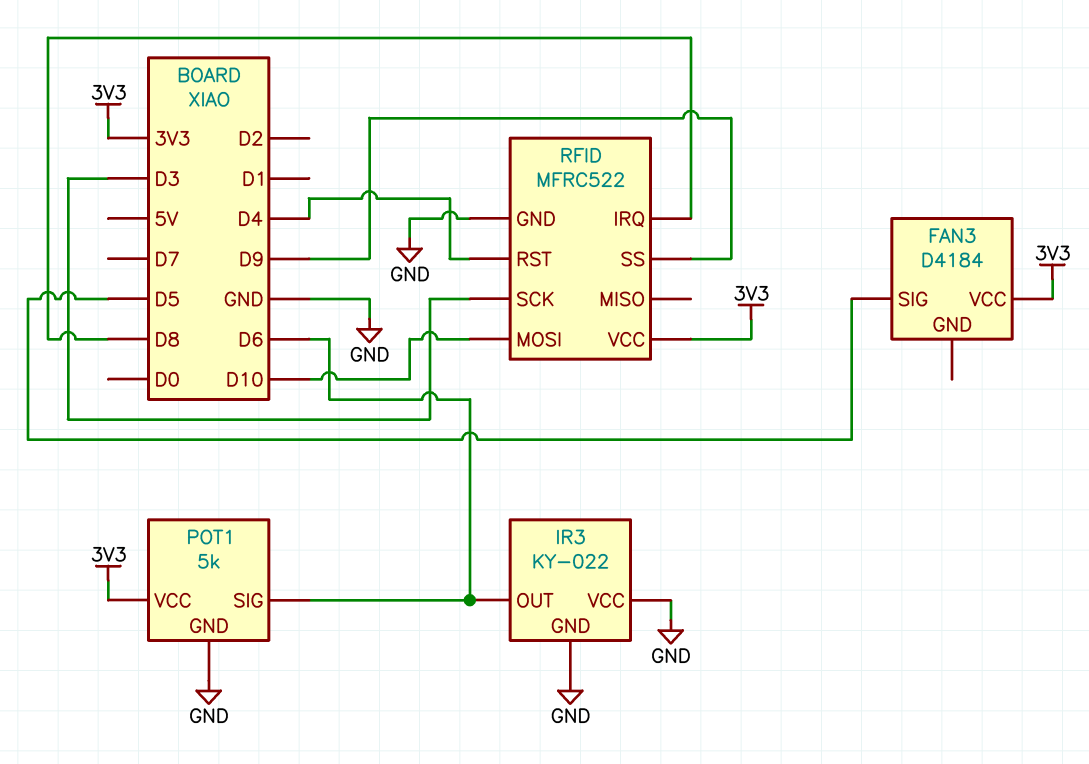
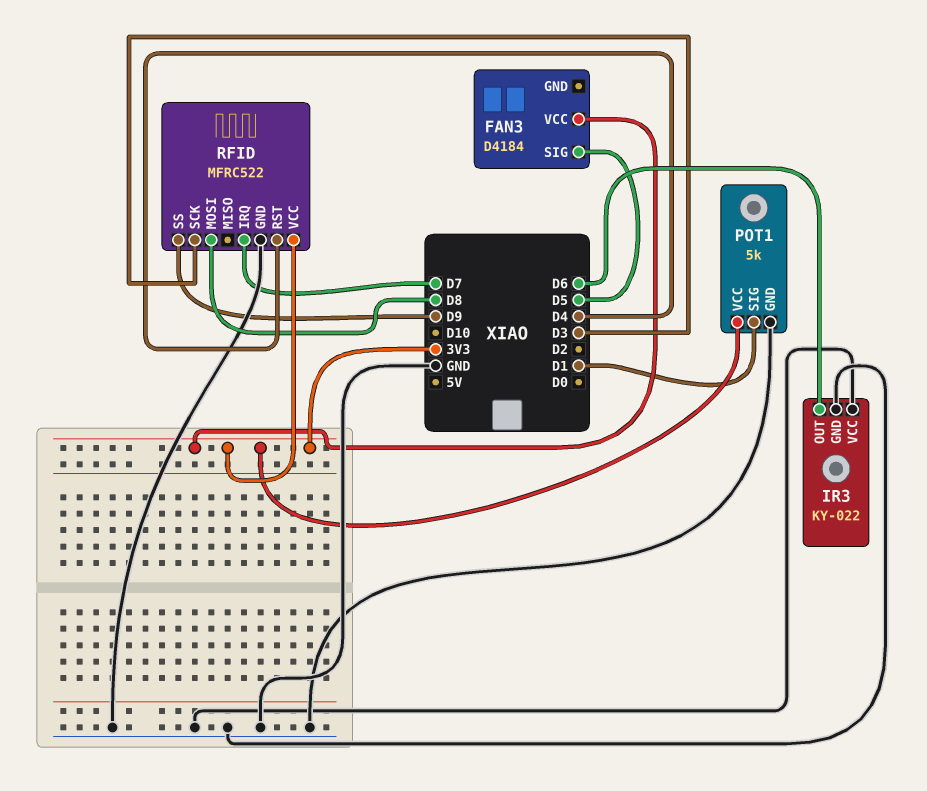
POT1 pin SIG: D6 -> D1
RFID pin IRQ: D8 -> D7
RFID pin MOSI: D10 -> D8

